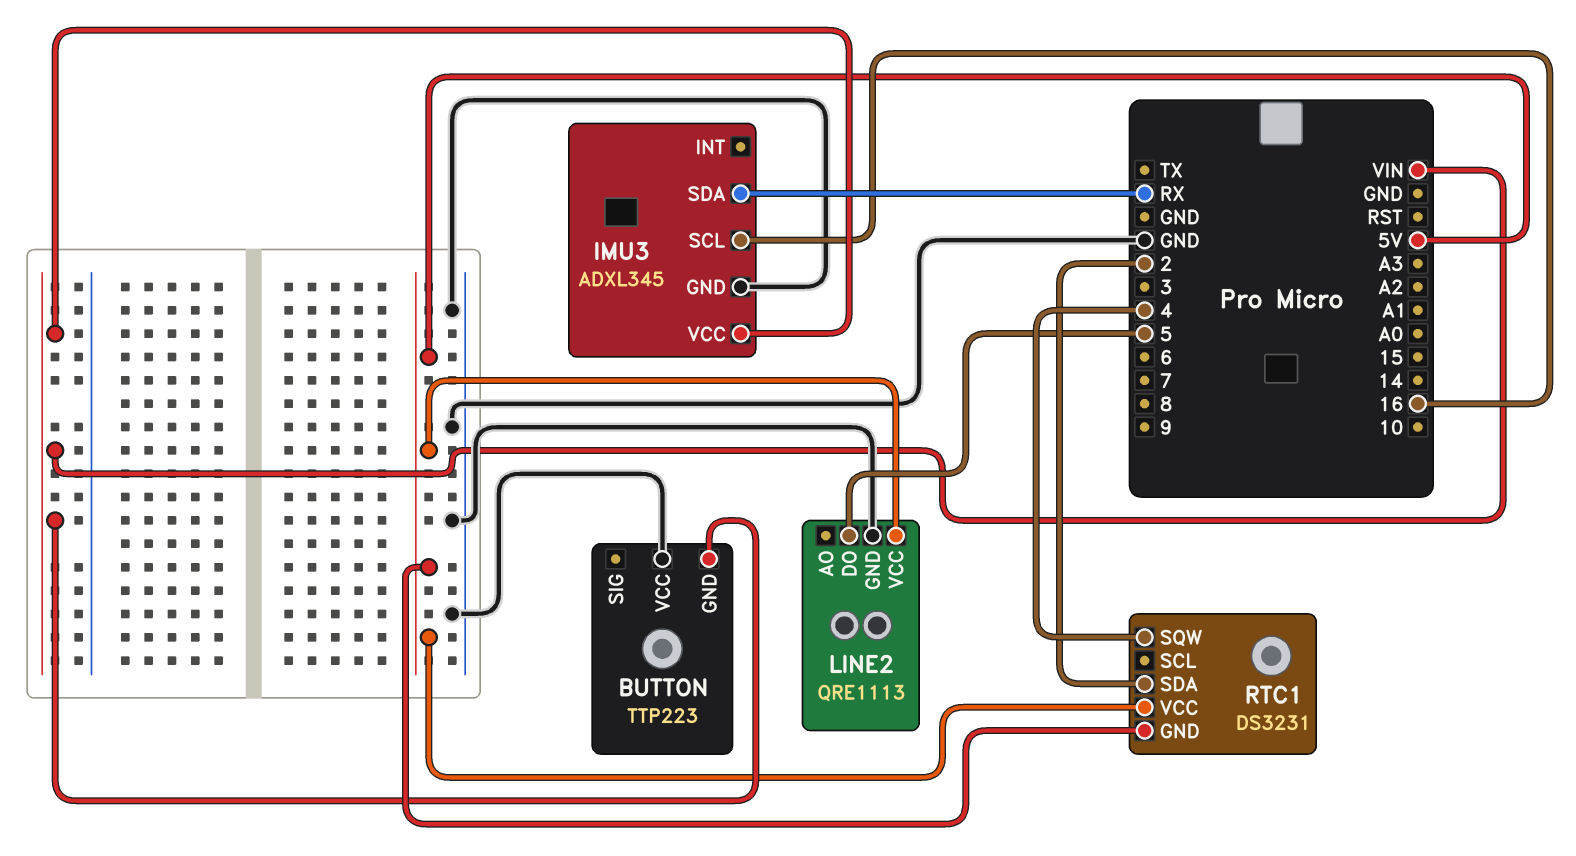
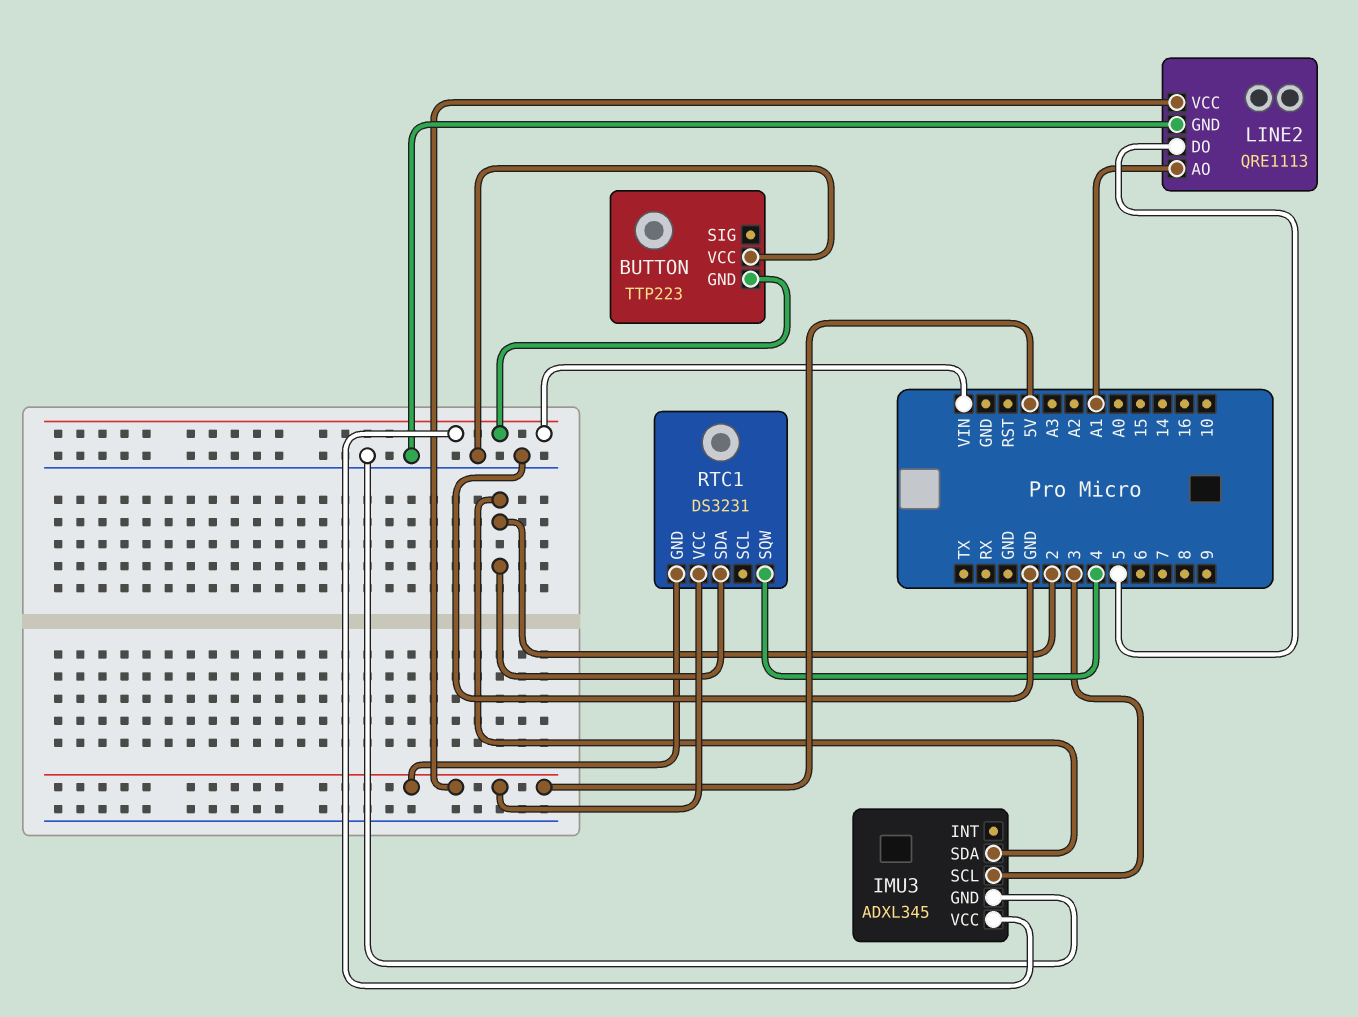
IMU3 pin SCL: 16 -> 3
IMU3 pin SDA: RX -> 2
LINE2 pin AO: none -> A1

